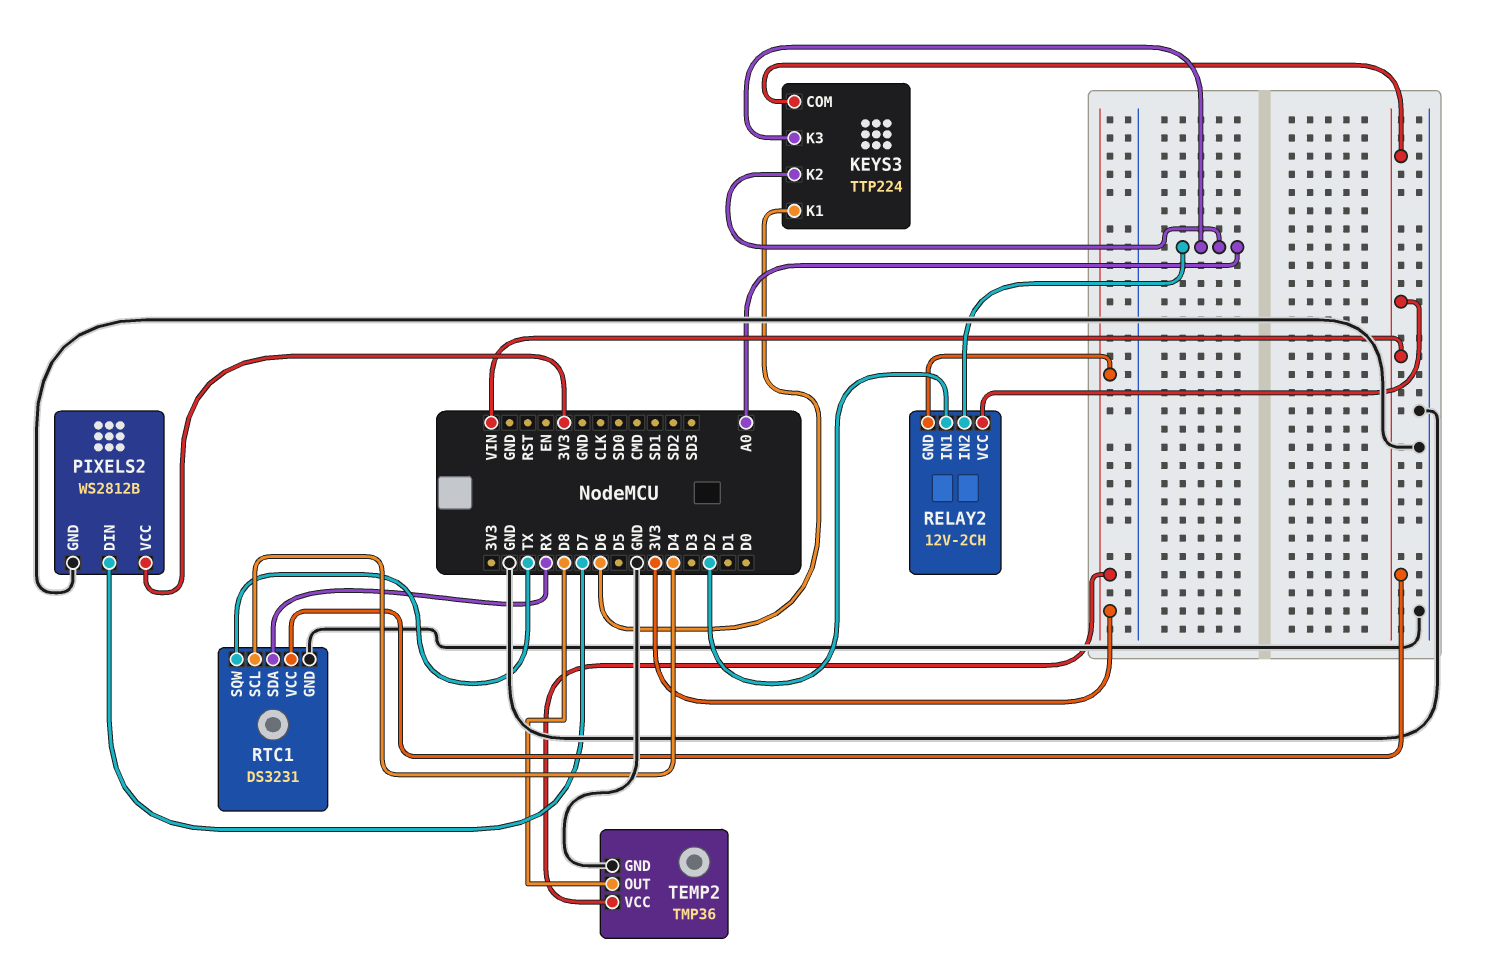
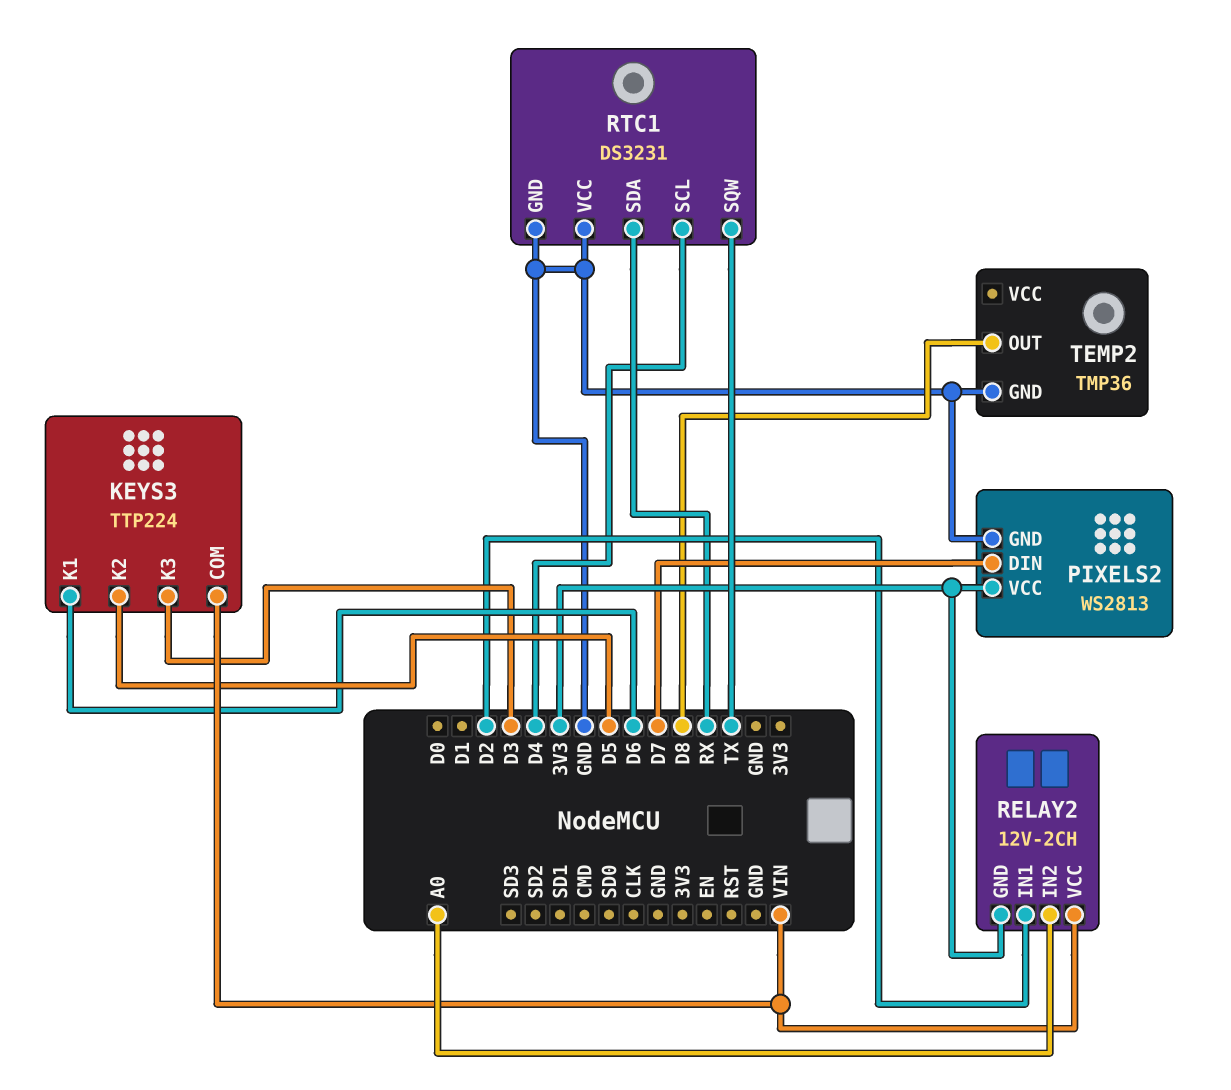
KEYS3 pin K2: A0 -> D5
KEYS3 pin K3: A0 -> D3
PIXELS2: WS2812B -> WS2813
RTC1 pin VCC: VIN -> GND
TEMP2 pin VCC: 3V3 -> none

